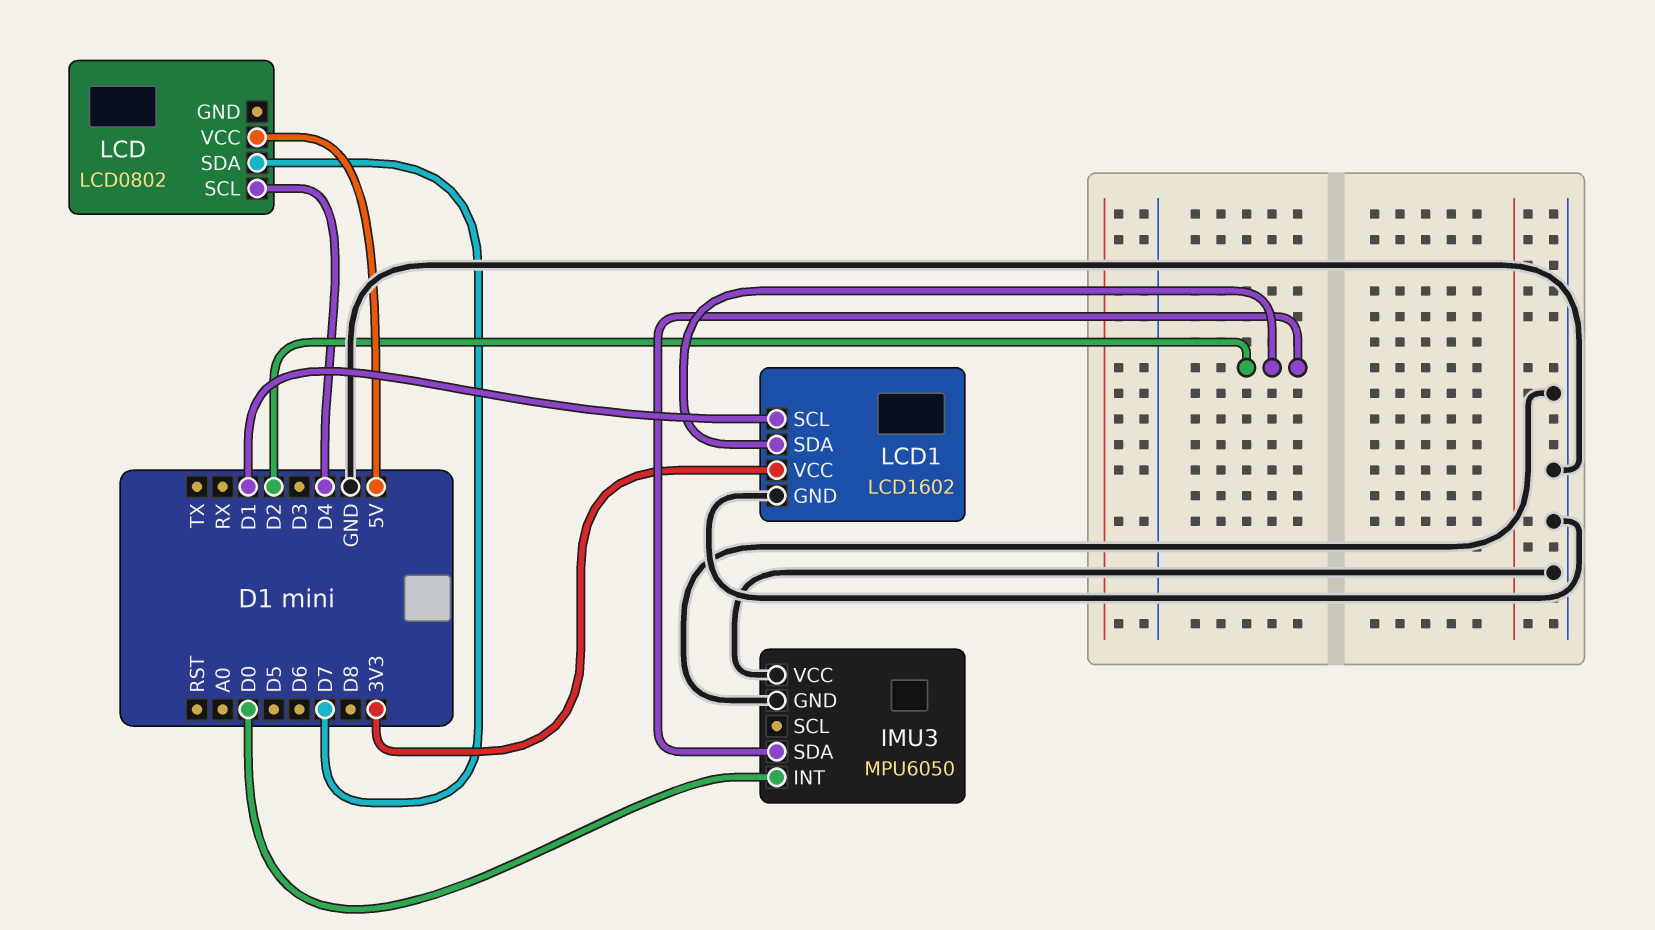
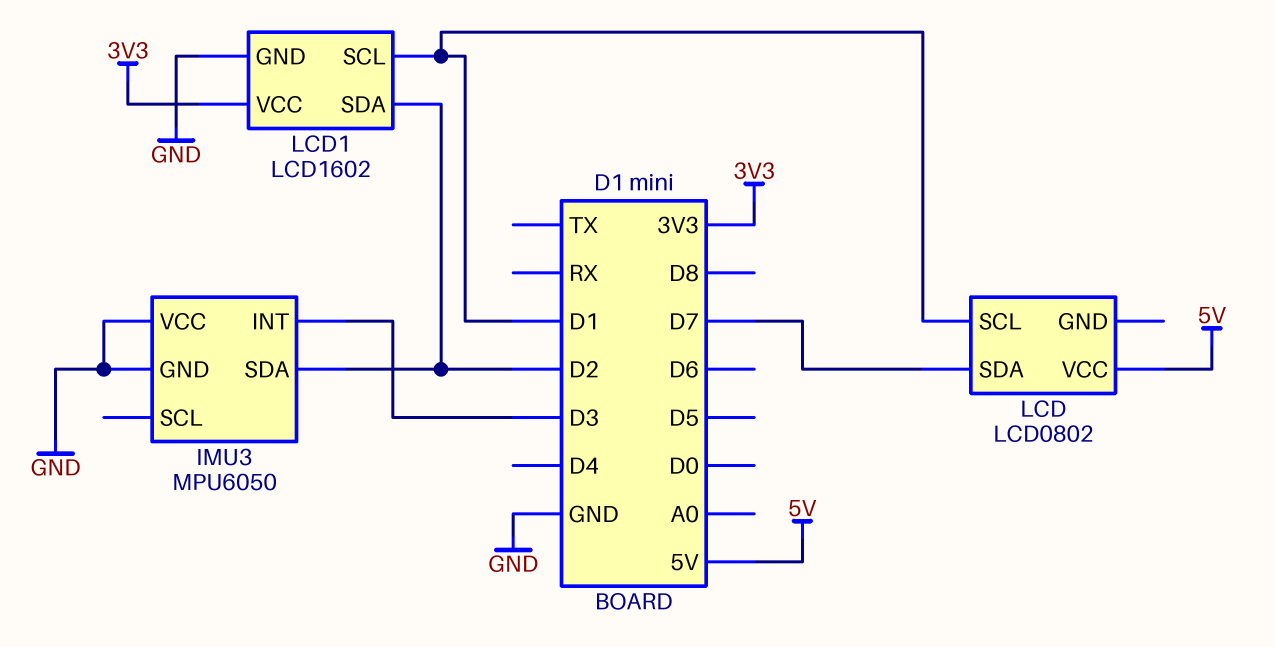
IMU3 pin INT: D0 -> D3
LCD pin SCL: D4 -> D1

